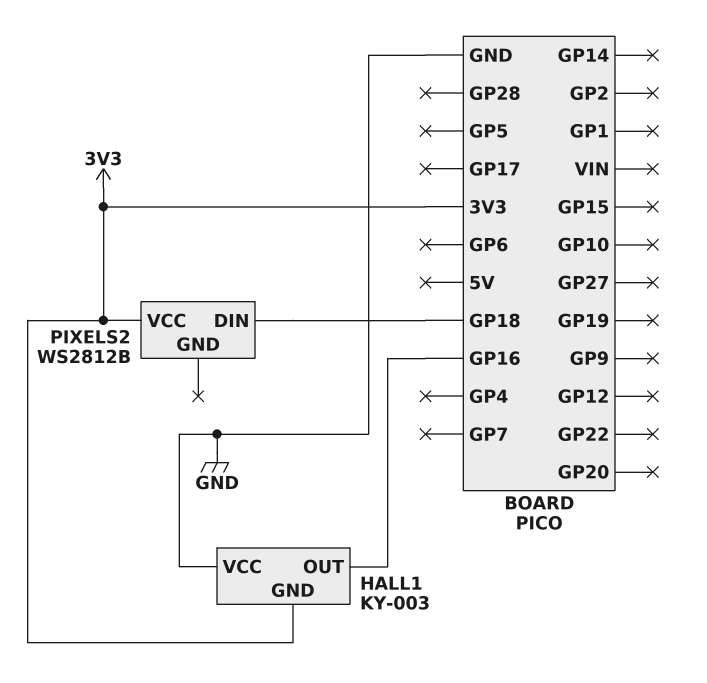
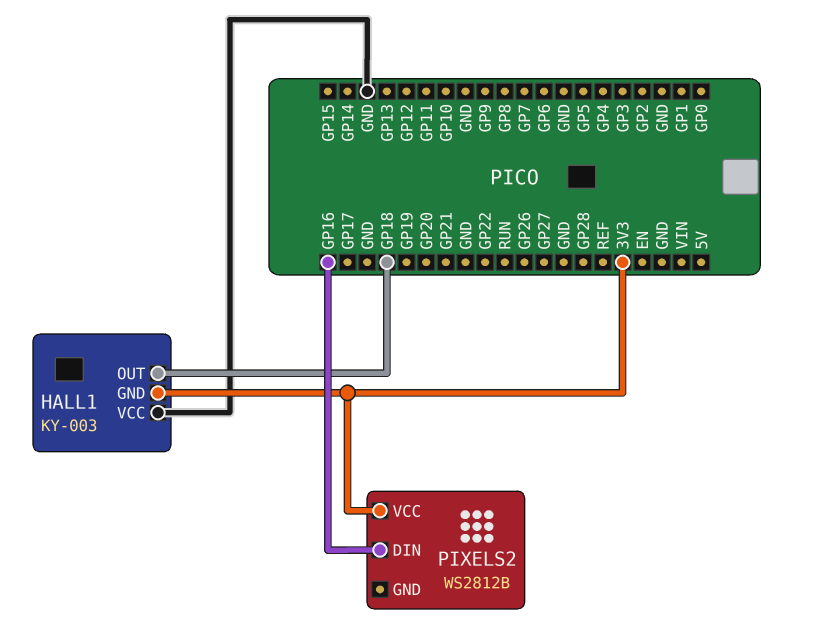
HALL1 pin OUT: GP16 -> GP18
PIXELS2 pin DIN: GP18 -> GP16

